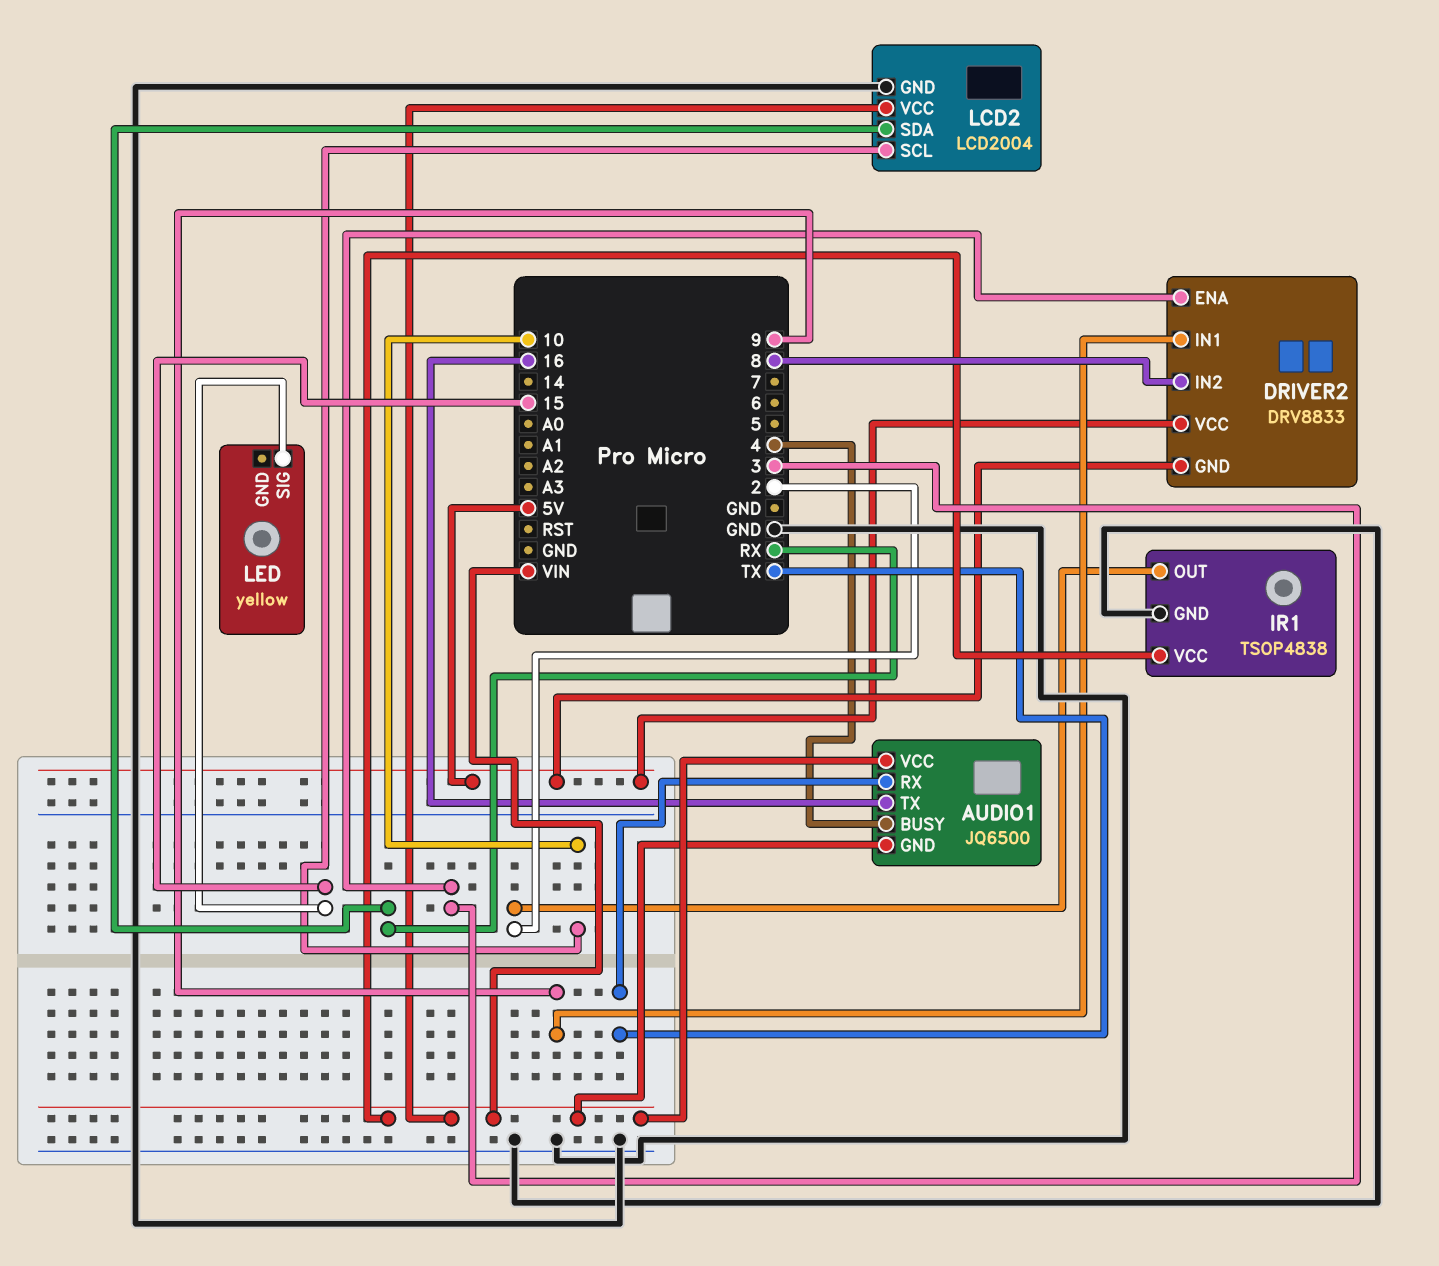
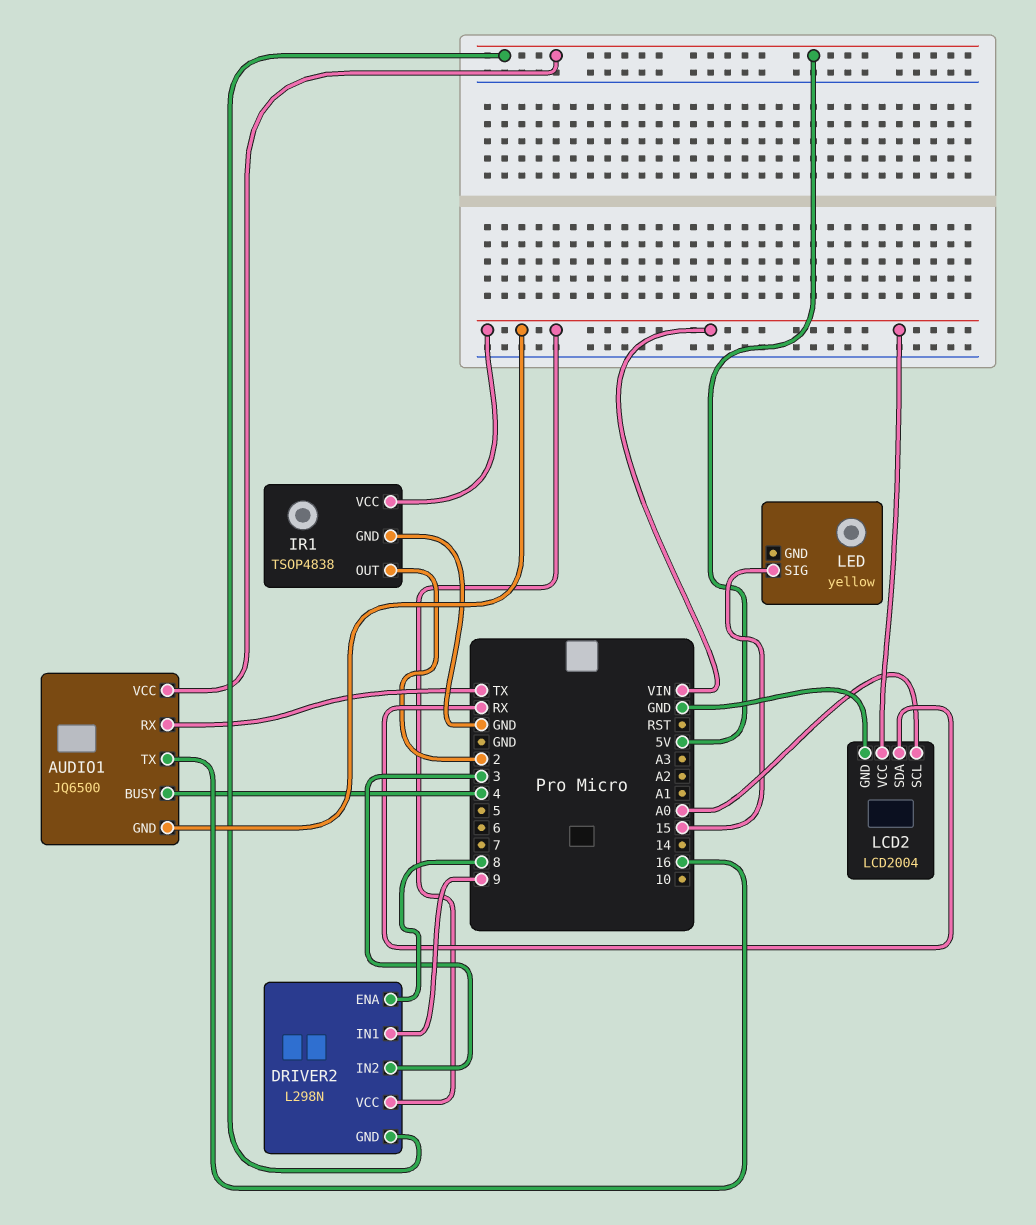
AUDIO1 pin VCC: VIN -> 5V
DRIVER2: DRV8833 -> L298N
DRIVER2 pin ENA: 3 -> 8
DRIVER2 pin IN2: 8 -> 3
DRIVER2 pin VCC: 5V -> VIN
LCD2 pin SCL: 10 -> A0

